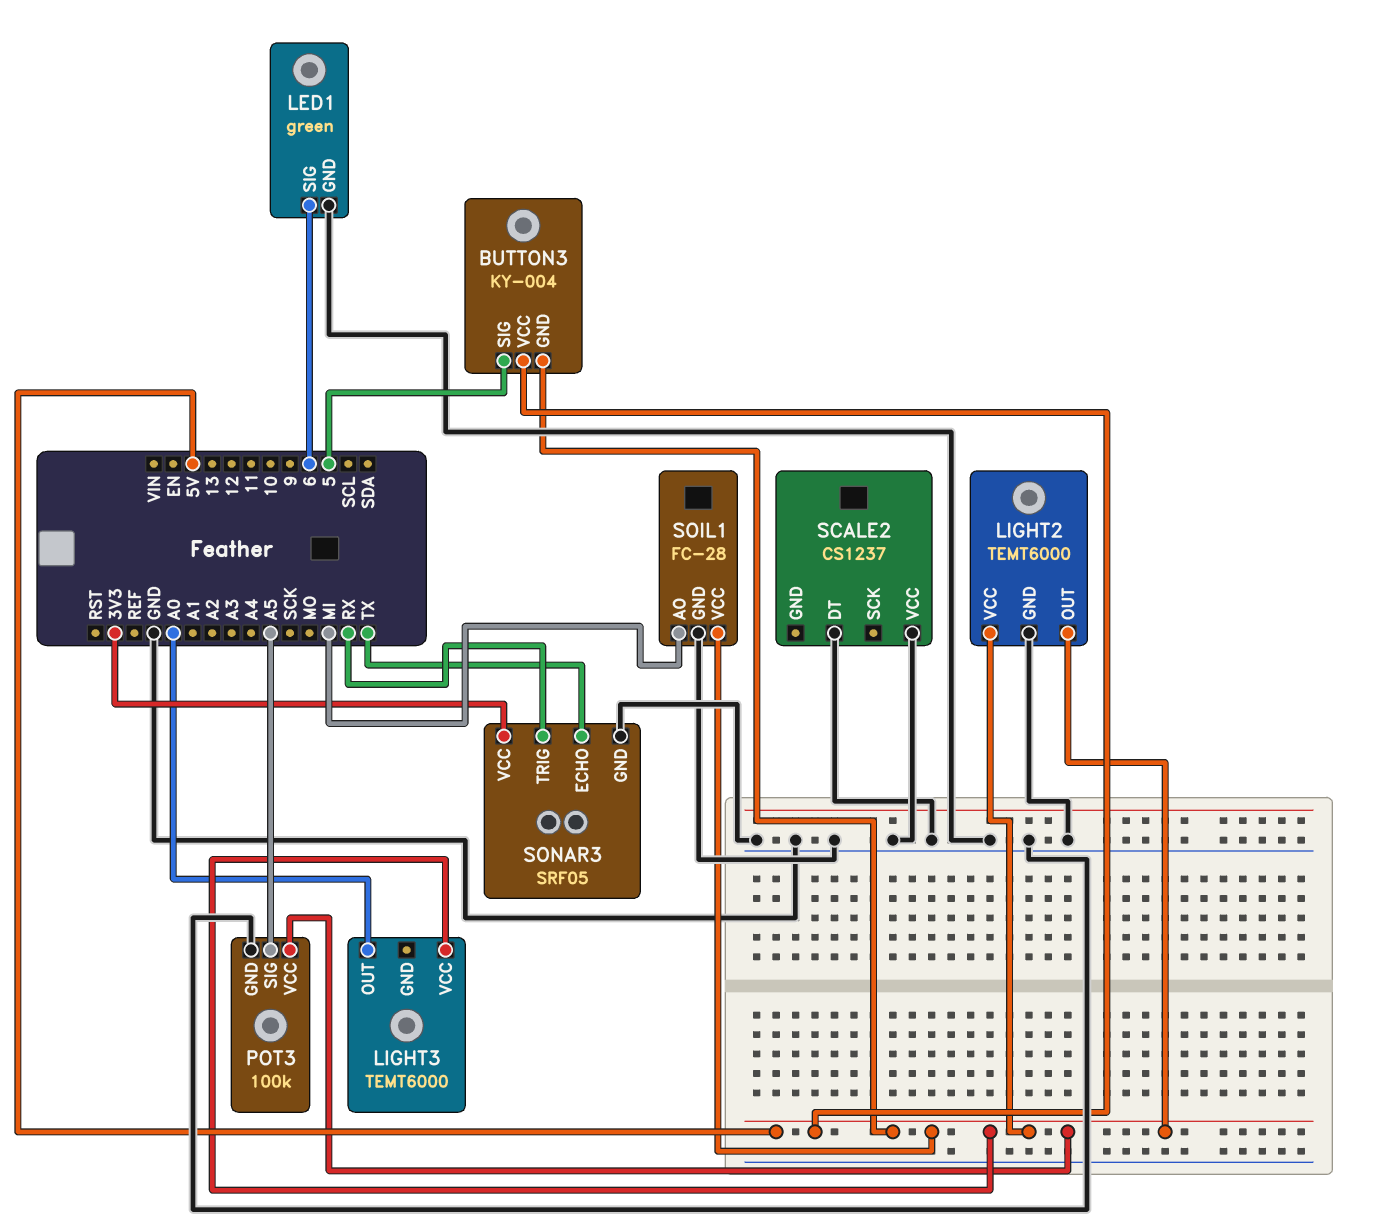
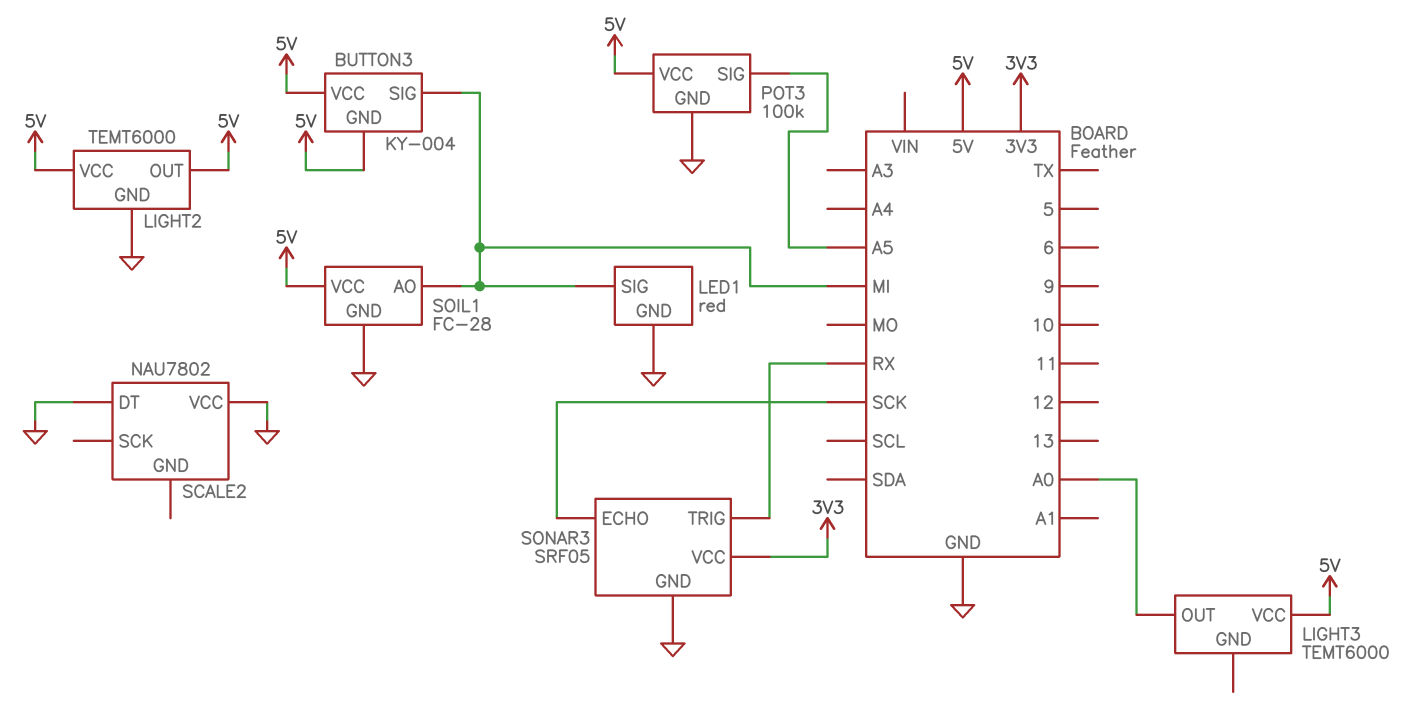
BUTTON3 pin SIG: 5 -> MI
LED1: green -> red
LED1 pin SIG: 6 -> MI
SCALE2: CS1237 -> NAU7802
SONAR3 pin ECHO: TX -> SCK

